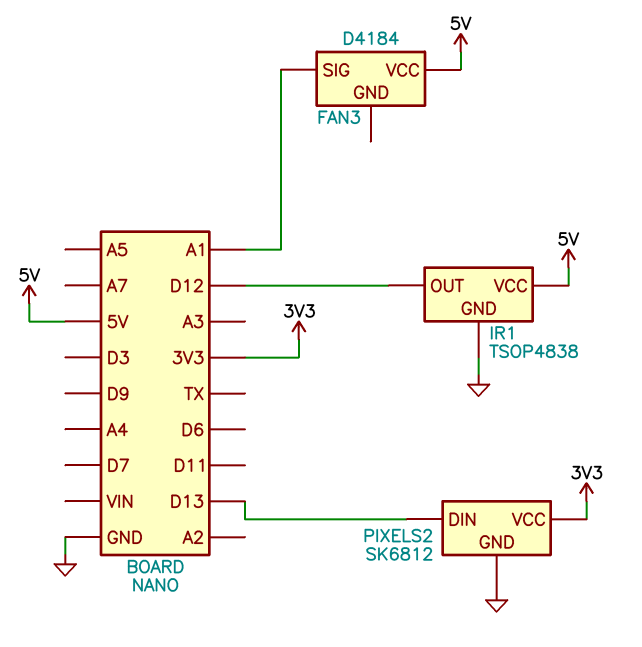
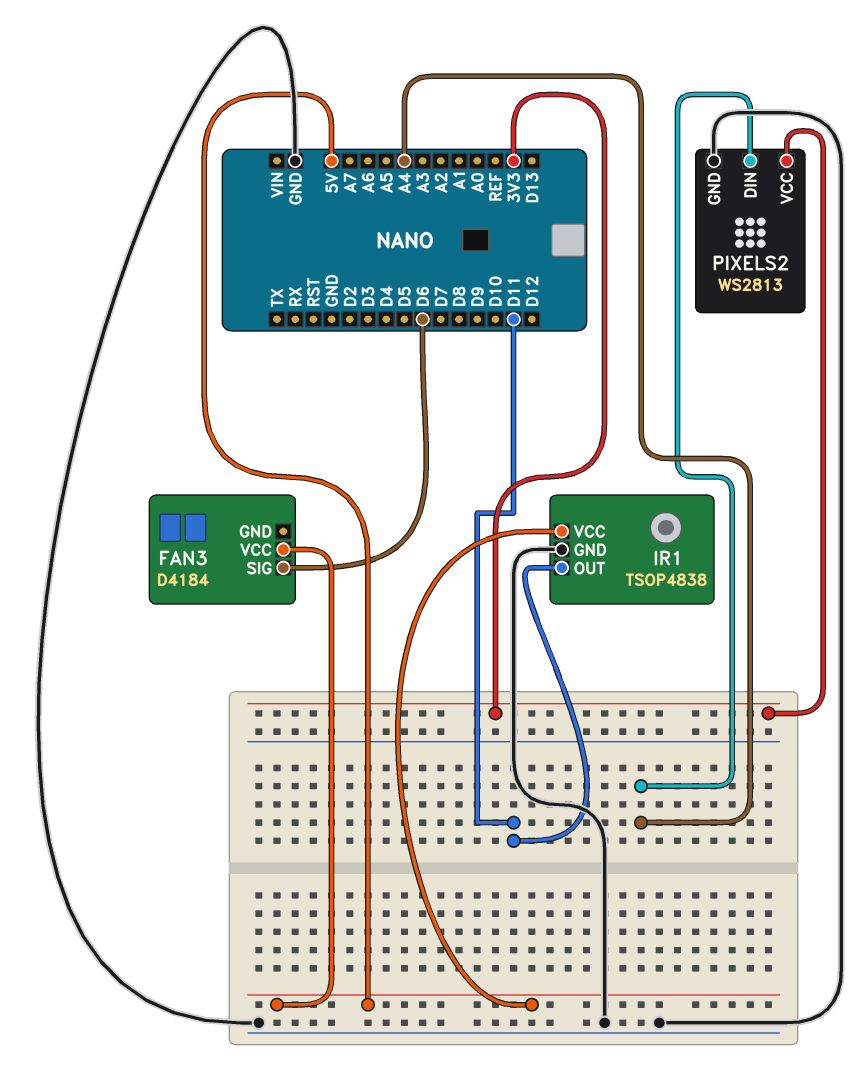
FAN3 pin SIG: A1 -> D6
IR1 pin OUT: D12 -> D11
PIXELS2: SK6812 -> WS2813
PIXELS2 pin DIN: D13 -> A4

